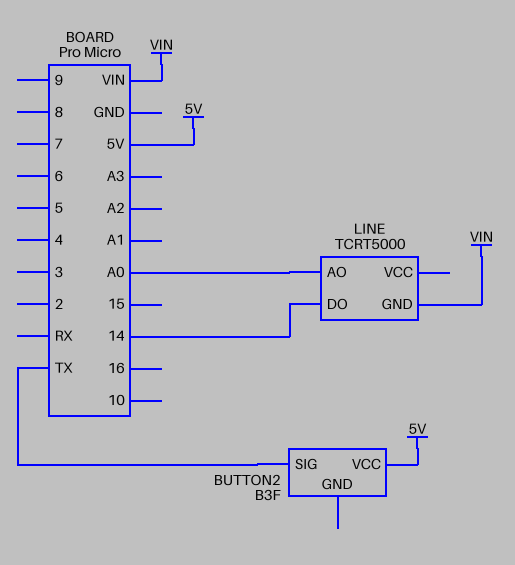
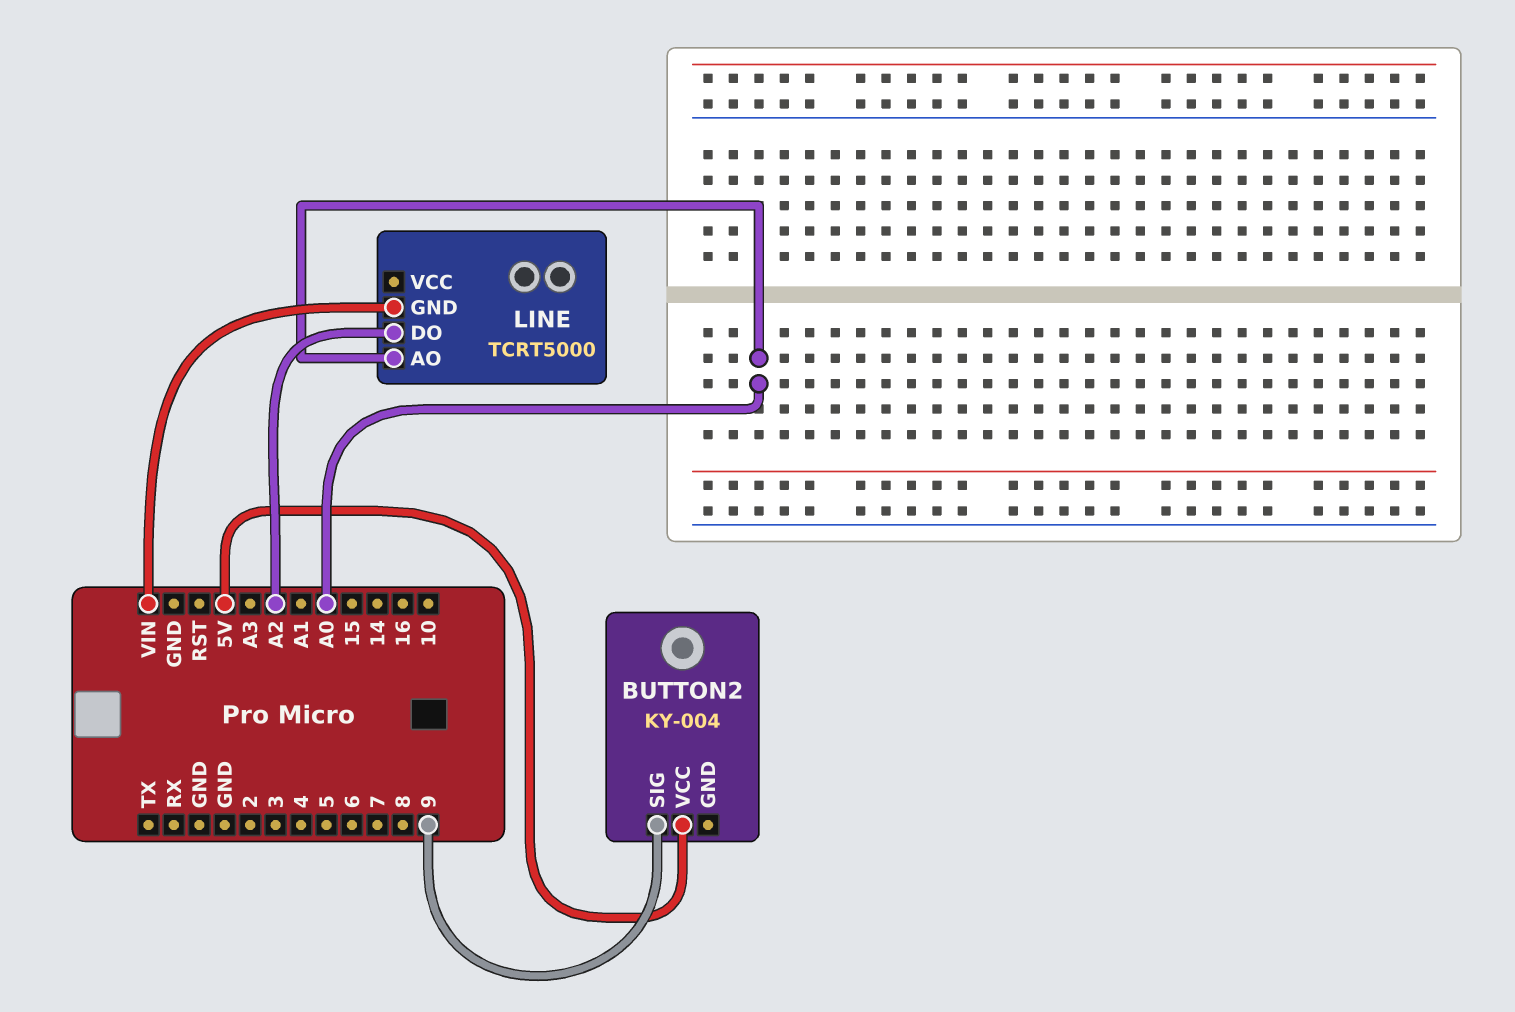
BUTTON2: B3F -> KY-004
BUTTON2 pin SIG: TX -> 9
LINE pin DO: 14 -> A2

